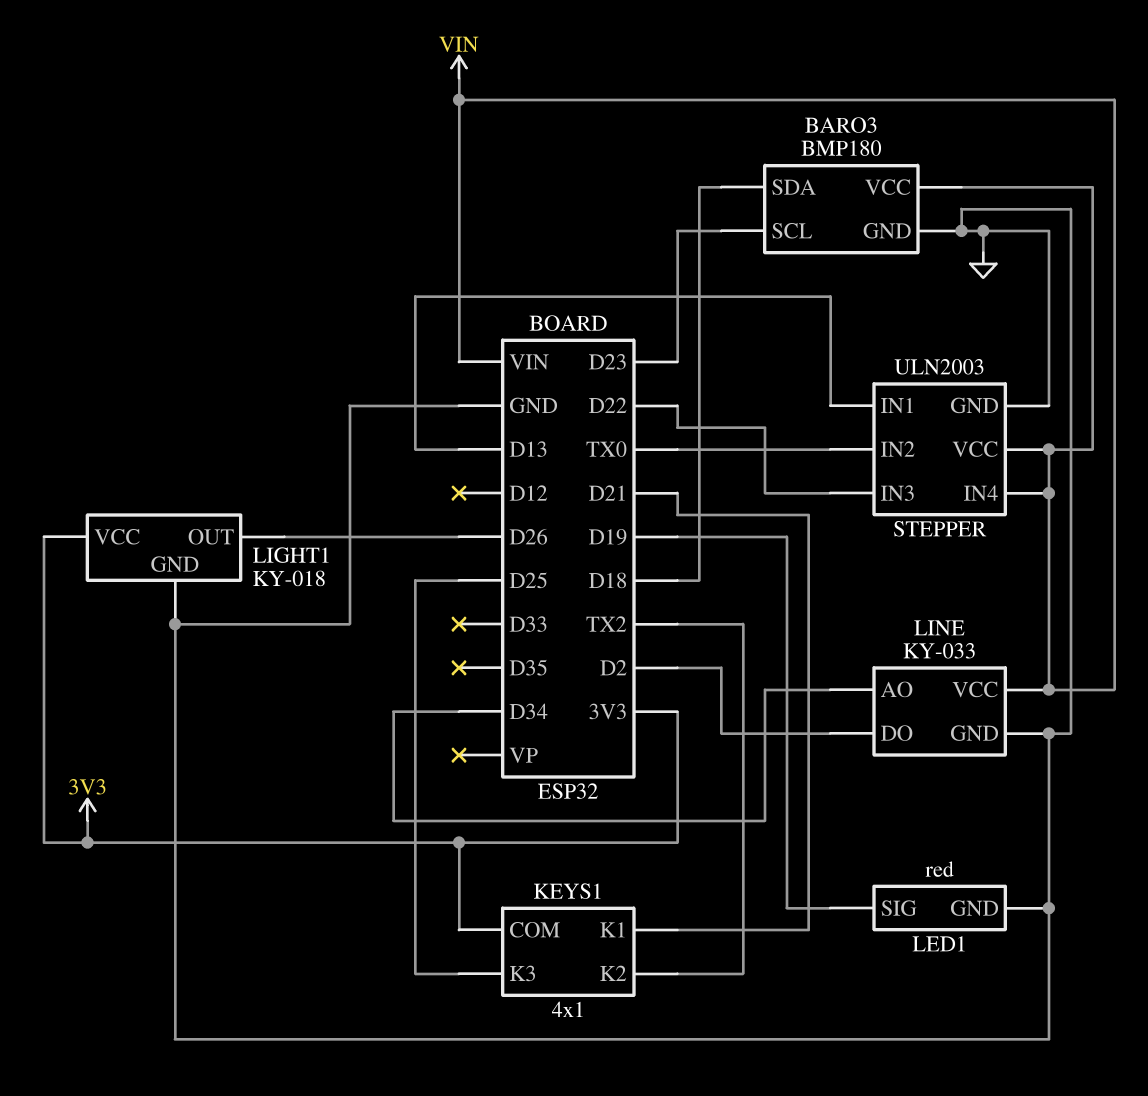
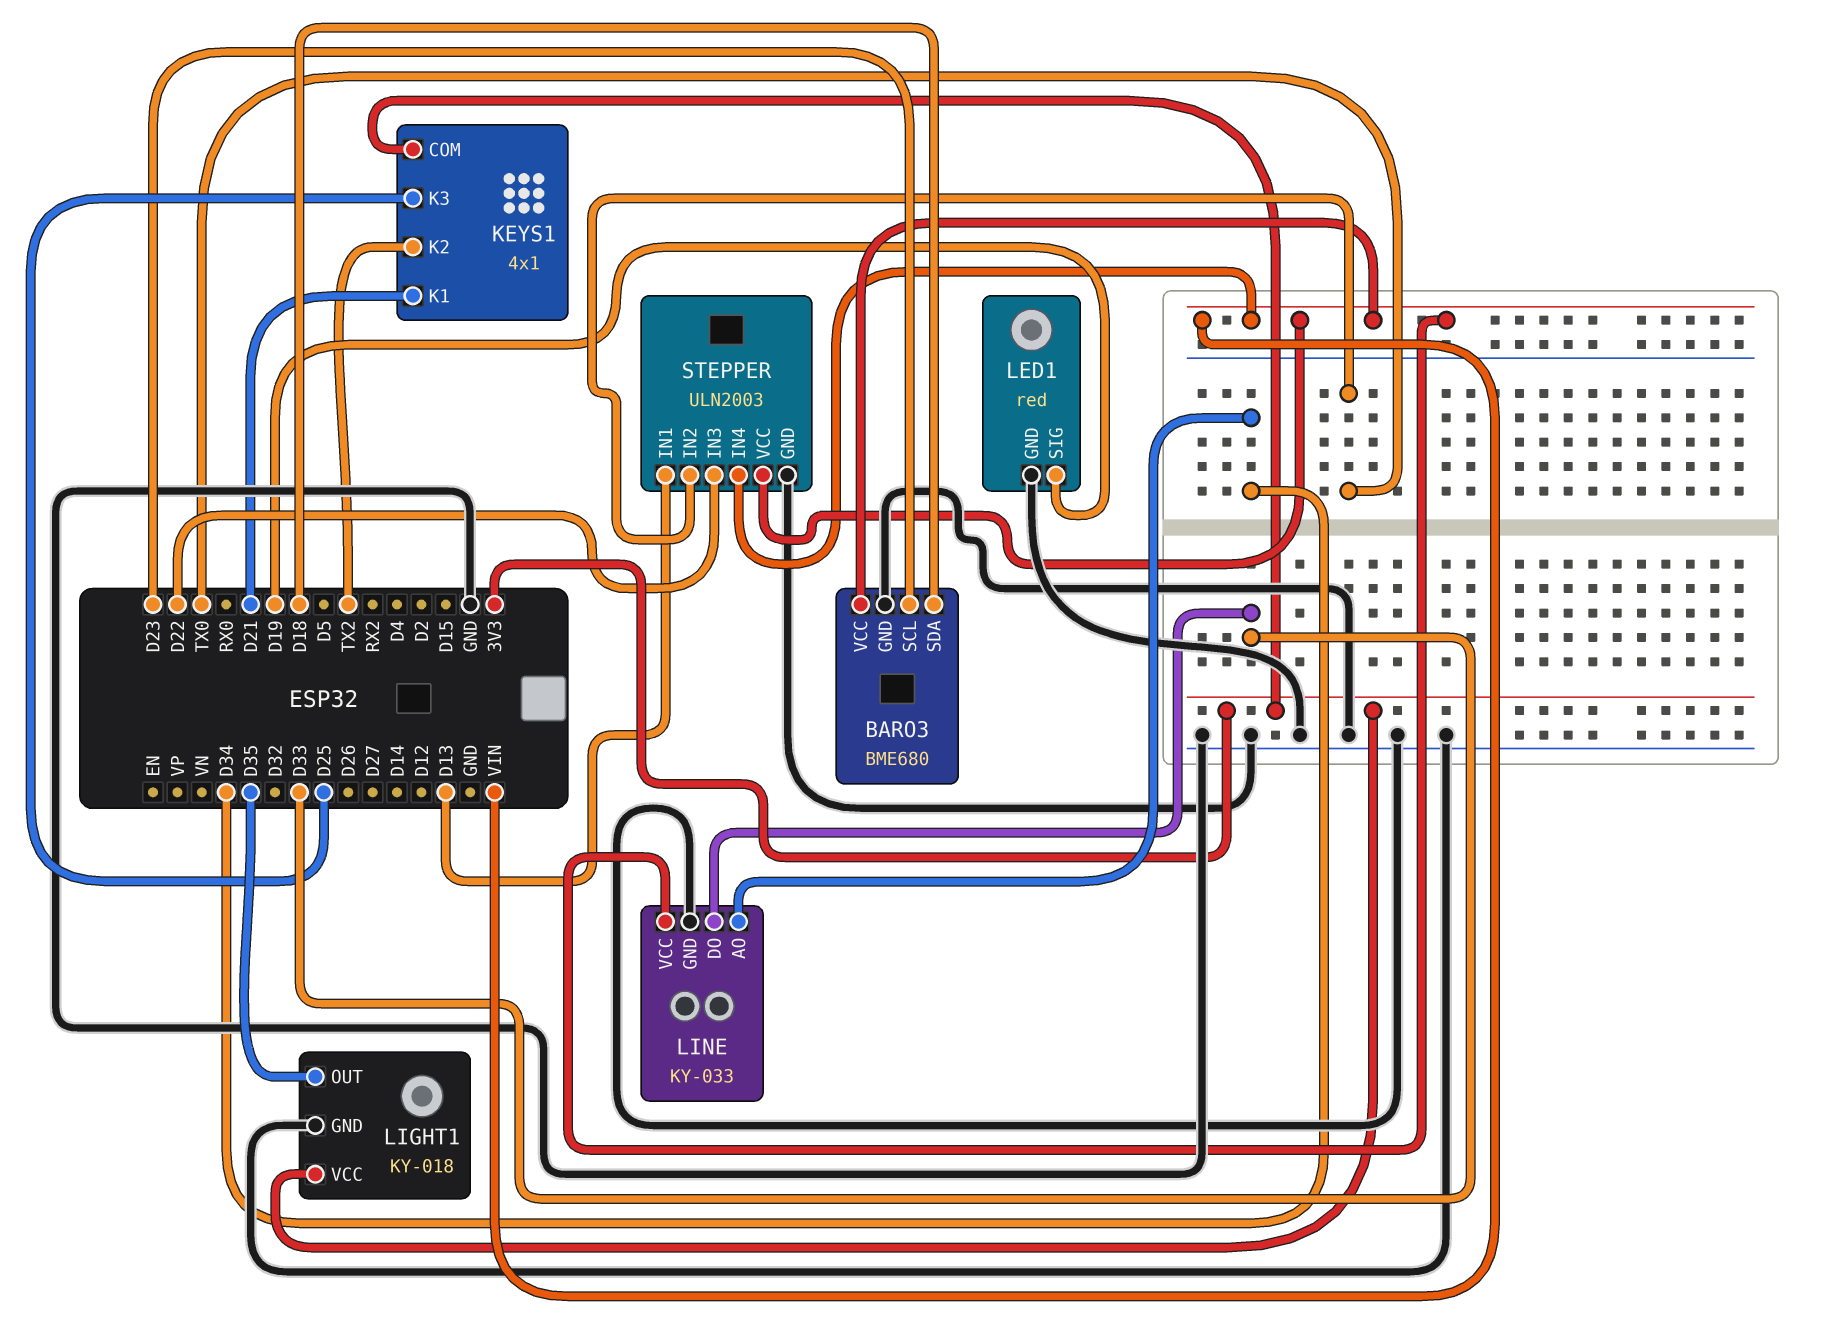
BARO3: BMP180 -> BME680
LIGHT1 pin OUT: D26 -> D35
LINE pin DO: D2 -> D33

